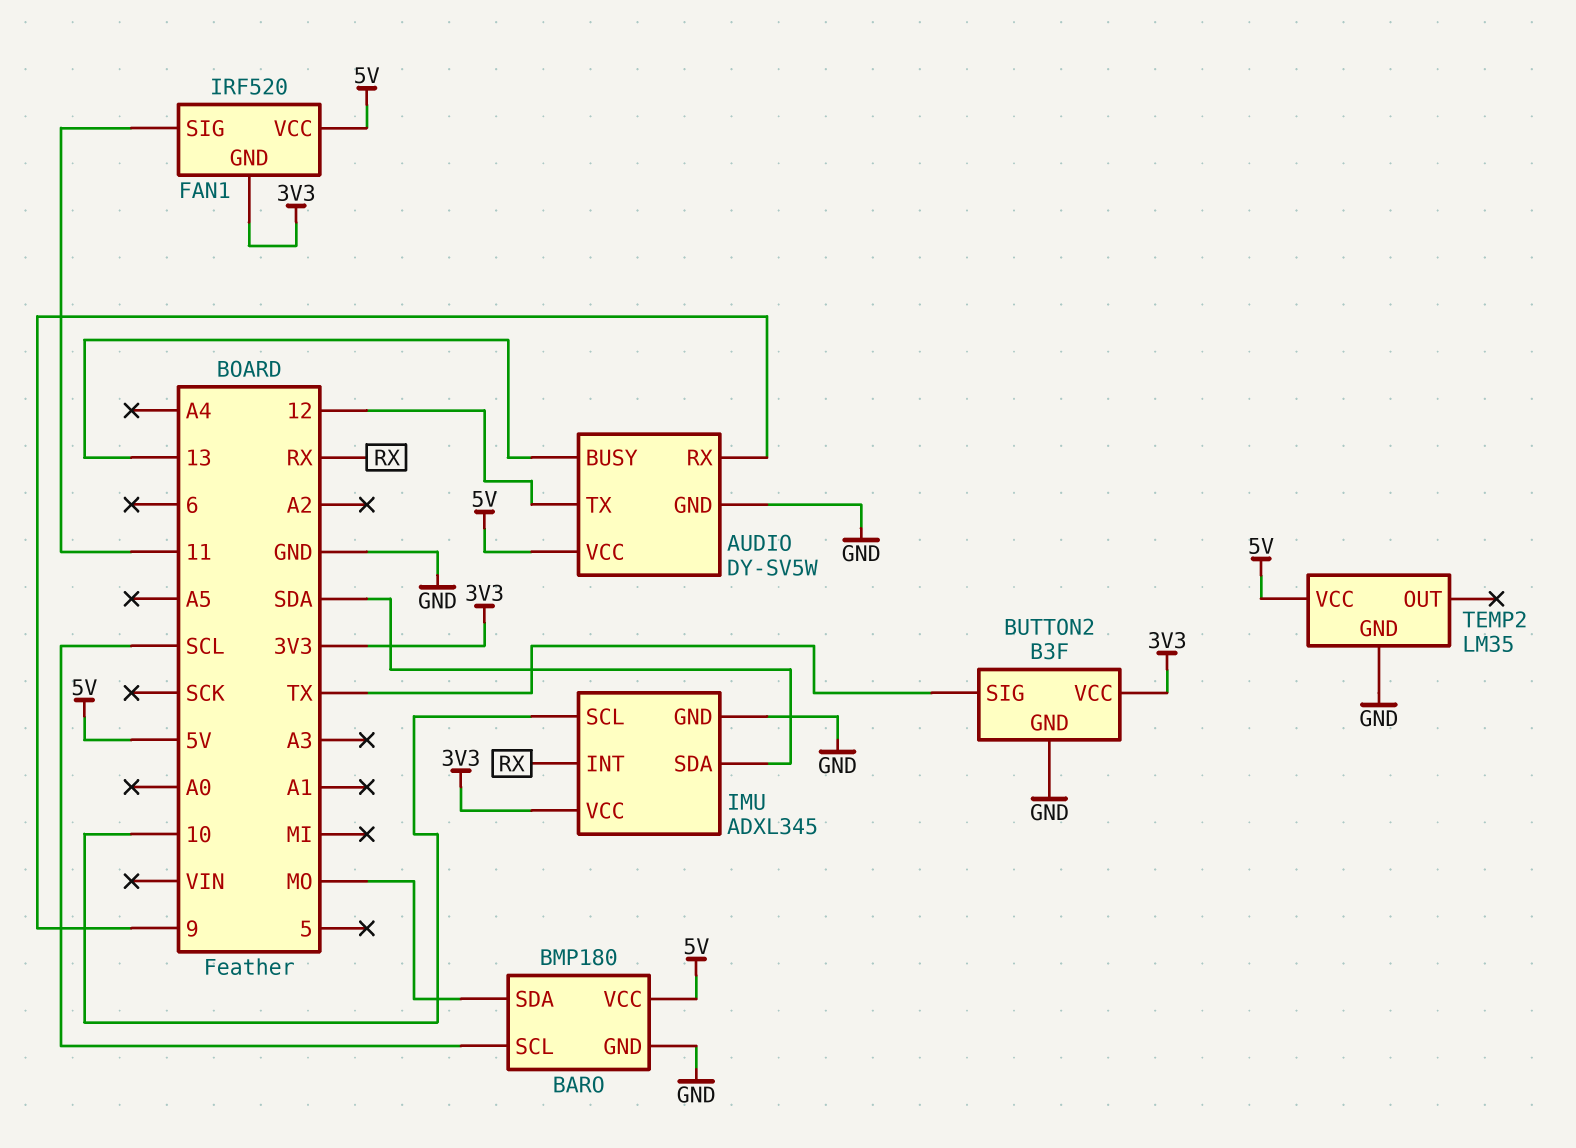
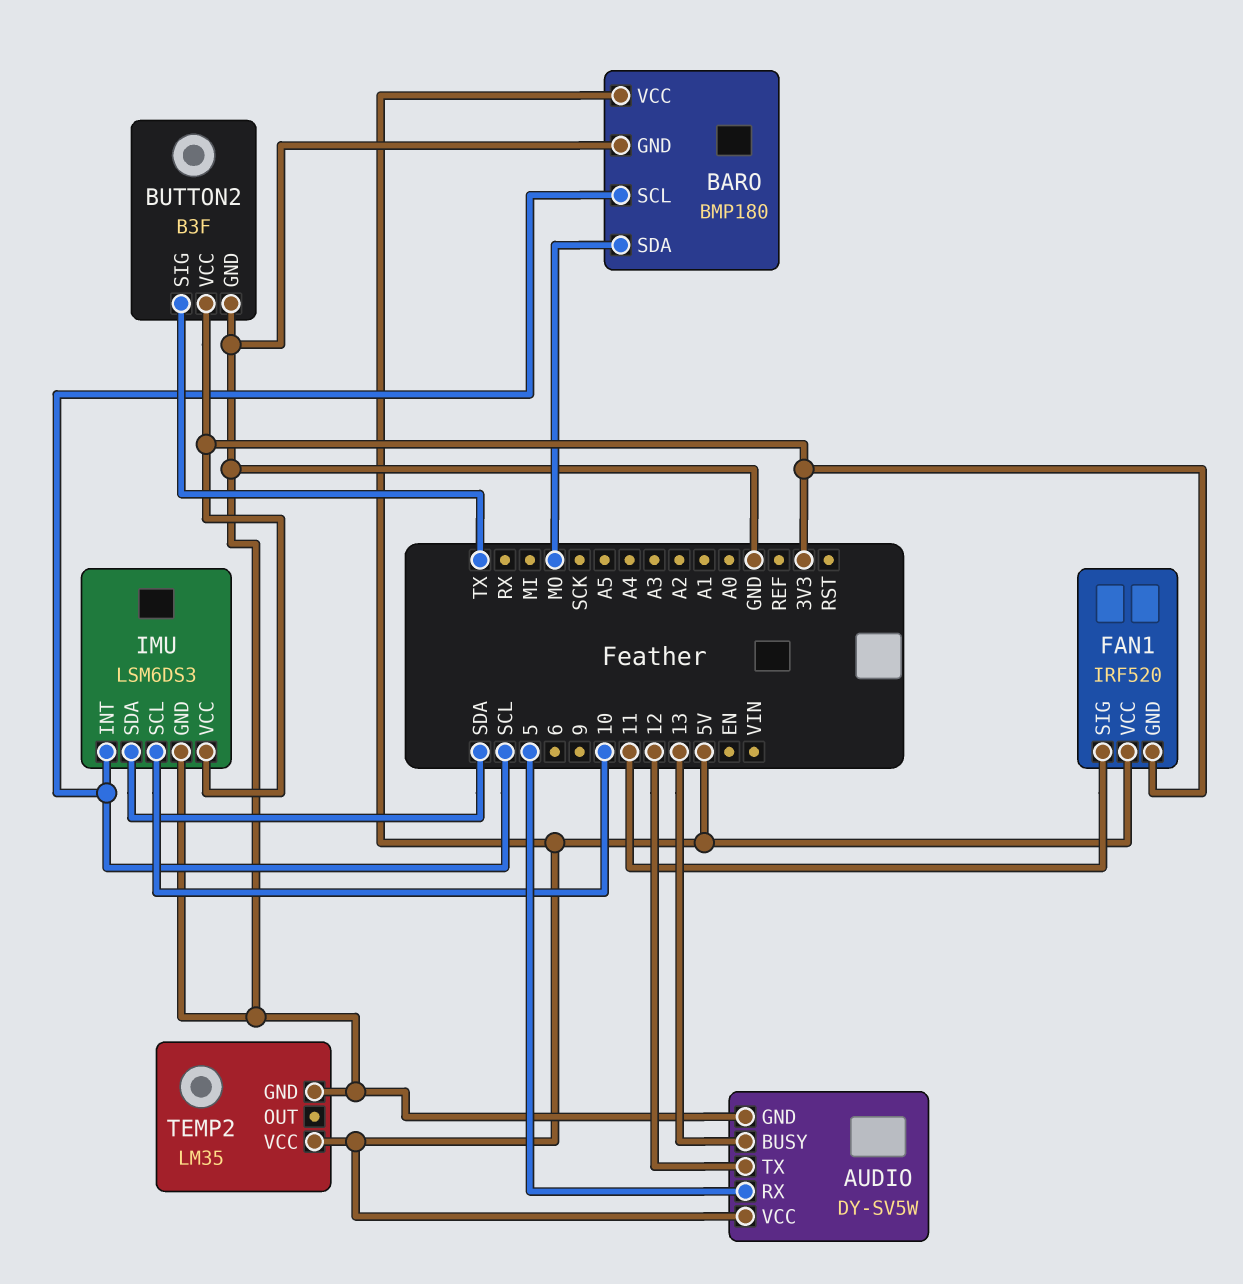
AUDIO pin RX: 9 -> 5
IMU: ADXL345 -> LSM6DS3
IMU pin INT: RX -> SCL

